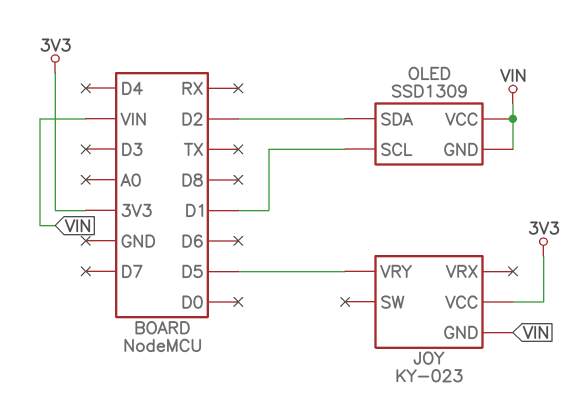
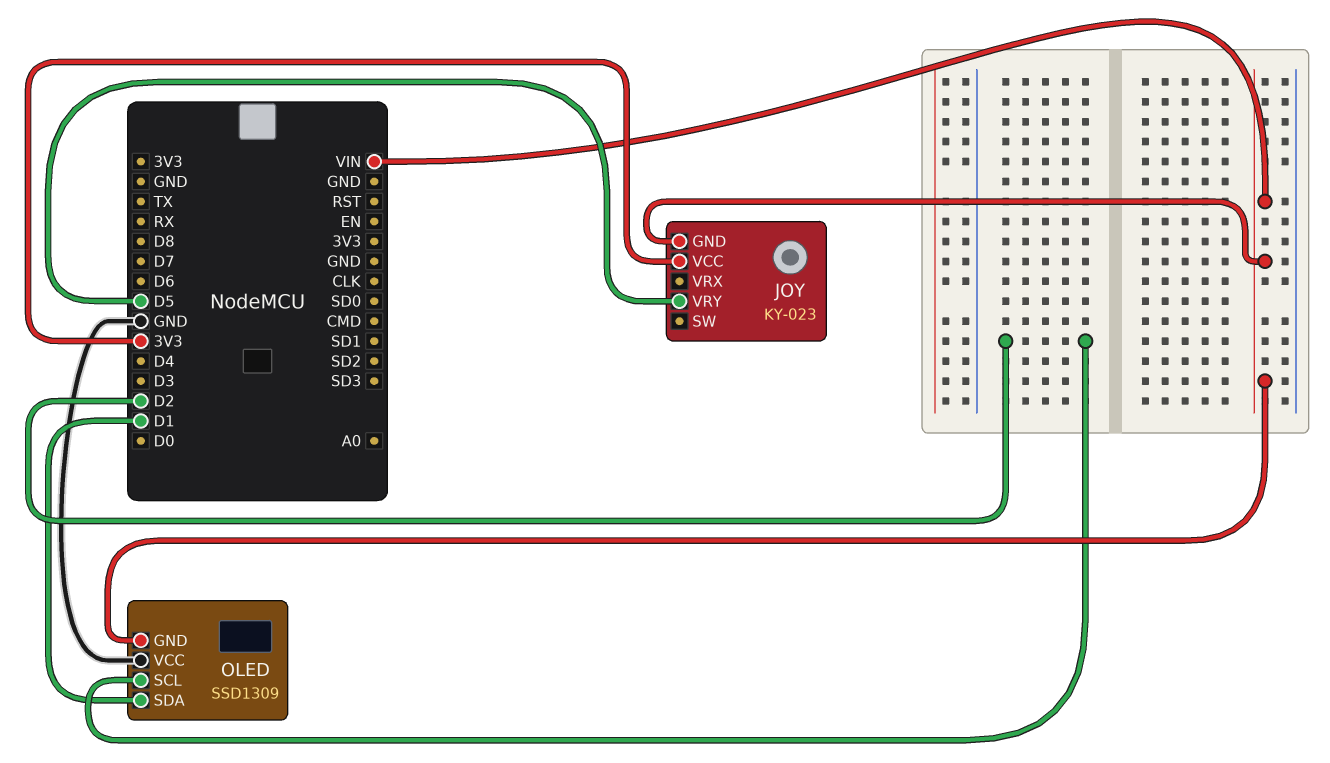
OLED pin SCL: D1 -> D2
OLED pin SDA: D2 -> D1
OLED pin VCC: VIN -> GND

